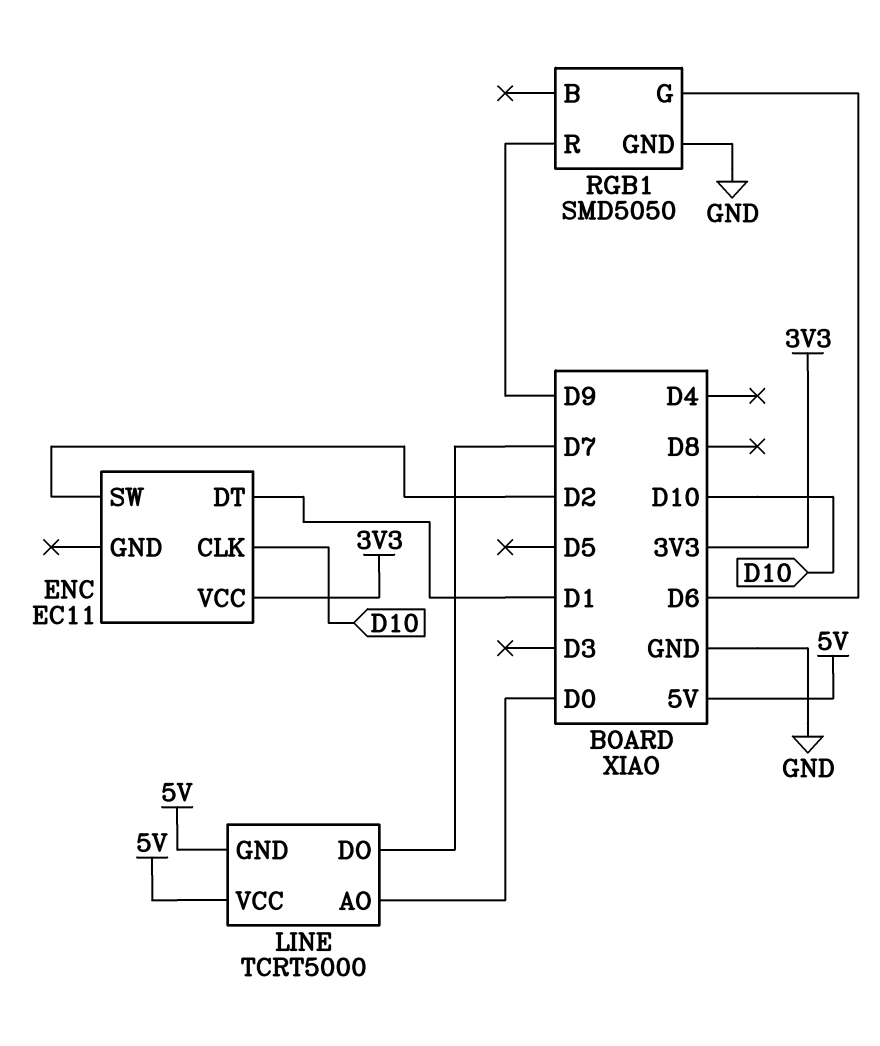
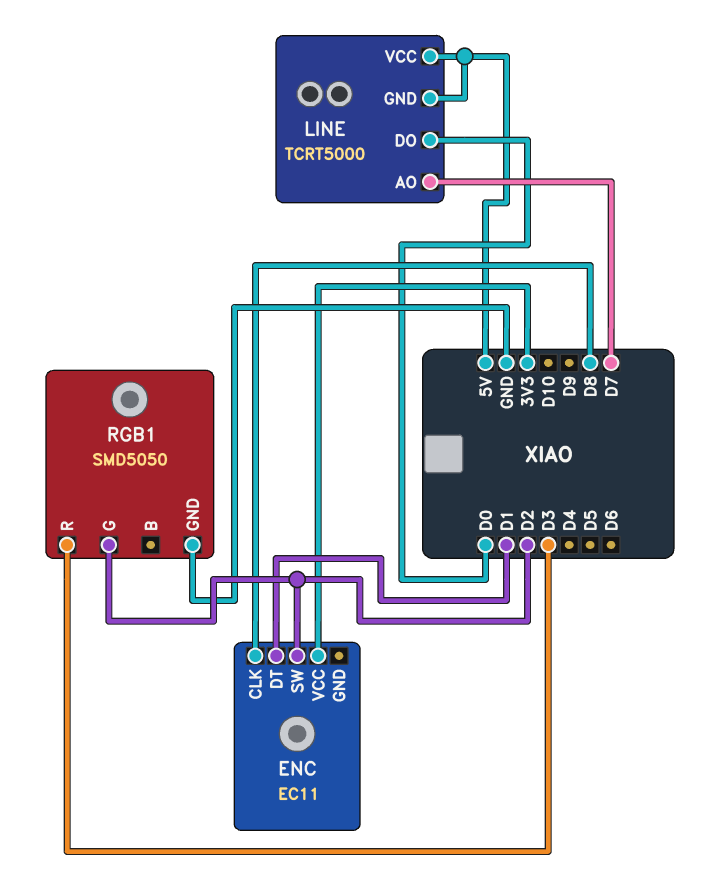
ENC pin CLK: D10 -> D8
LINE pin AO: D0 -> D7
LINE pin DO: D7 -> D0
RGB1 pin G: D6 -> D2
RGB1 pin R: D9 -> D3

